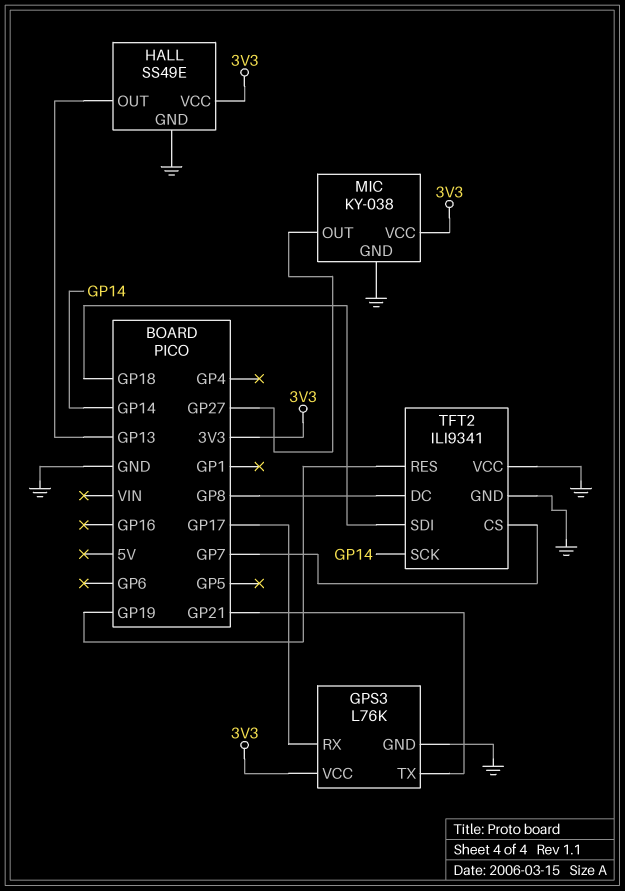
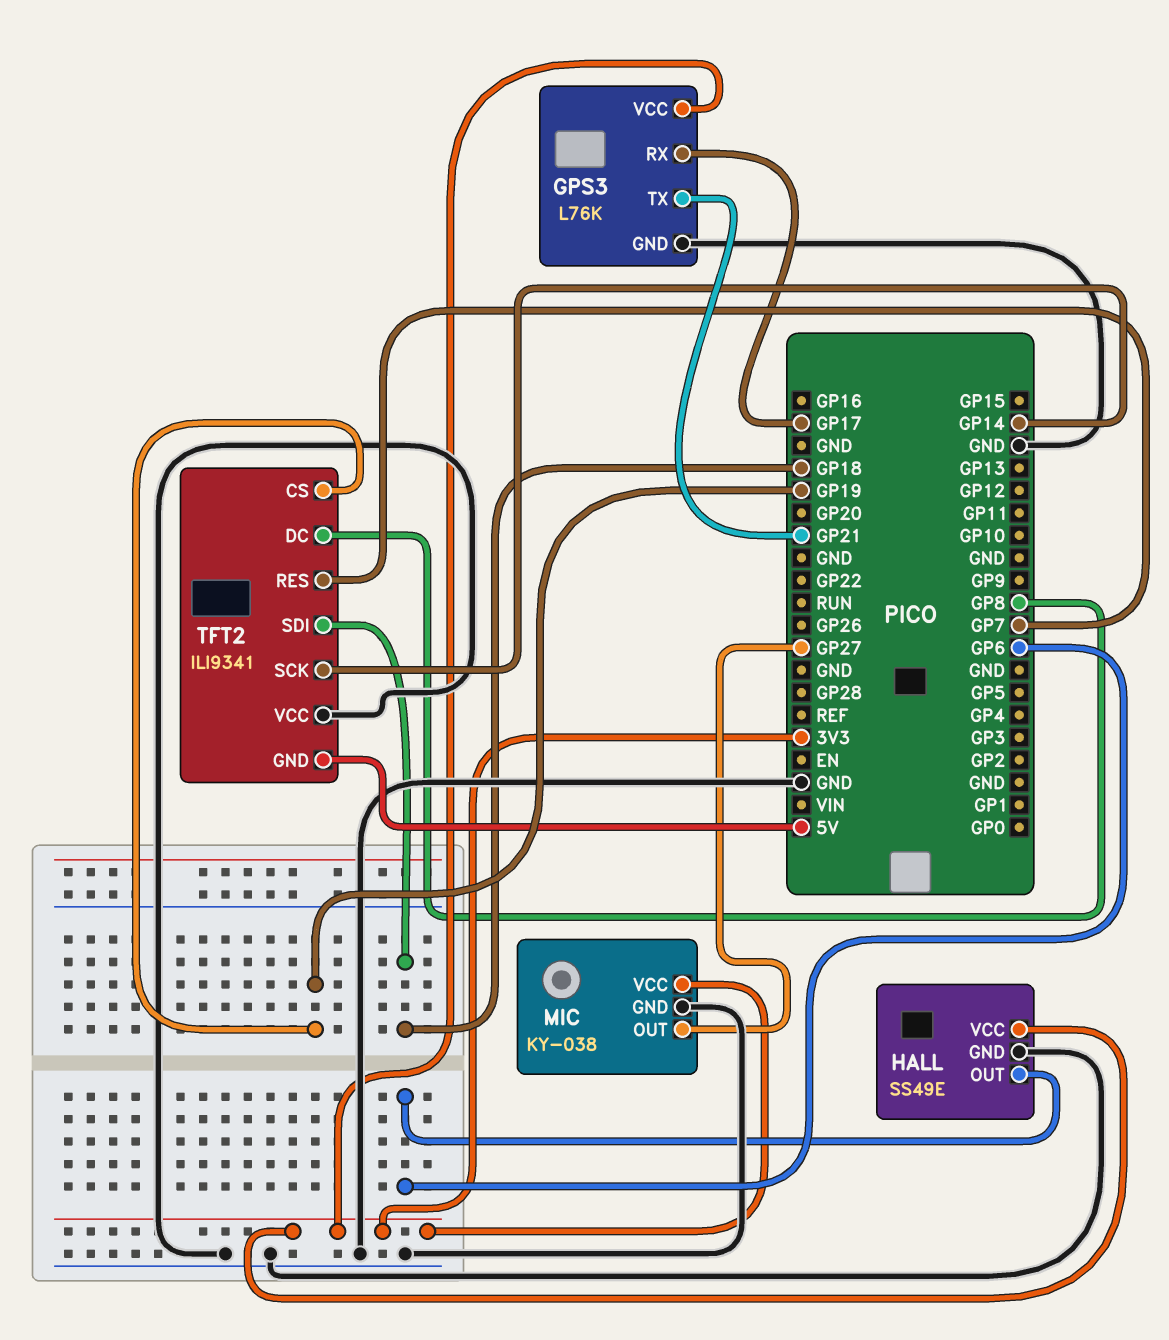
HALL pin OUT: GP13 -> GP6
TFT2 pin CS: GP7 -> GP19
TFT2 pin GND: GND -> 5V
TFT2 pin RES: GP19 -> GP7

